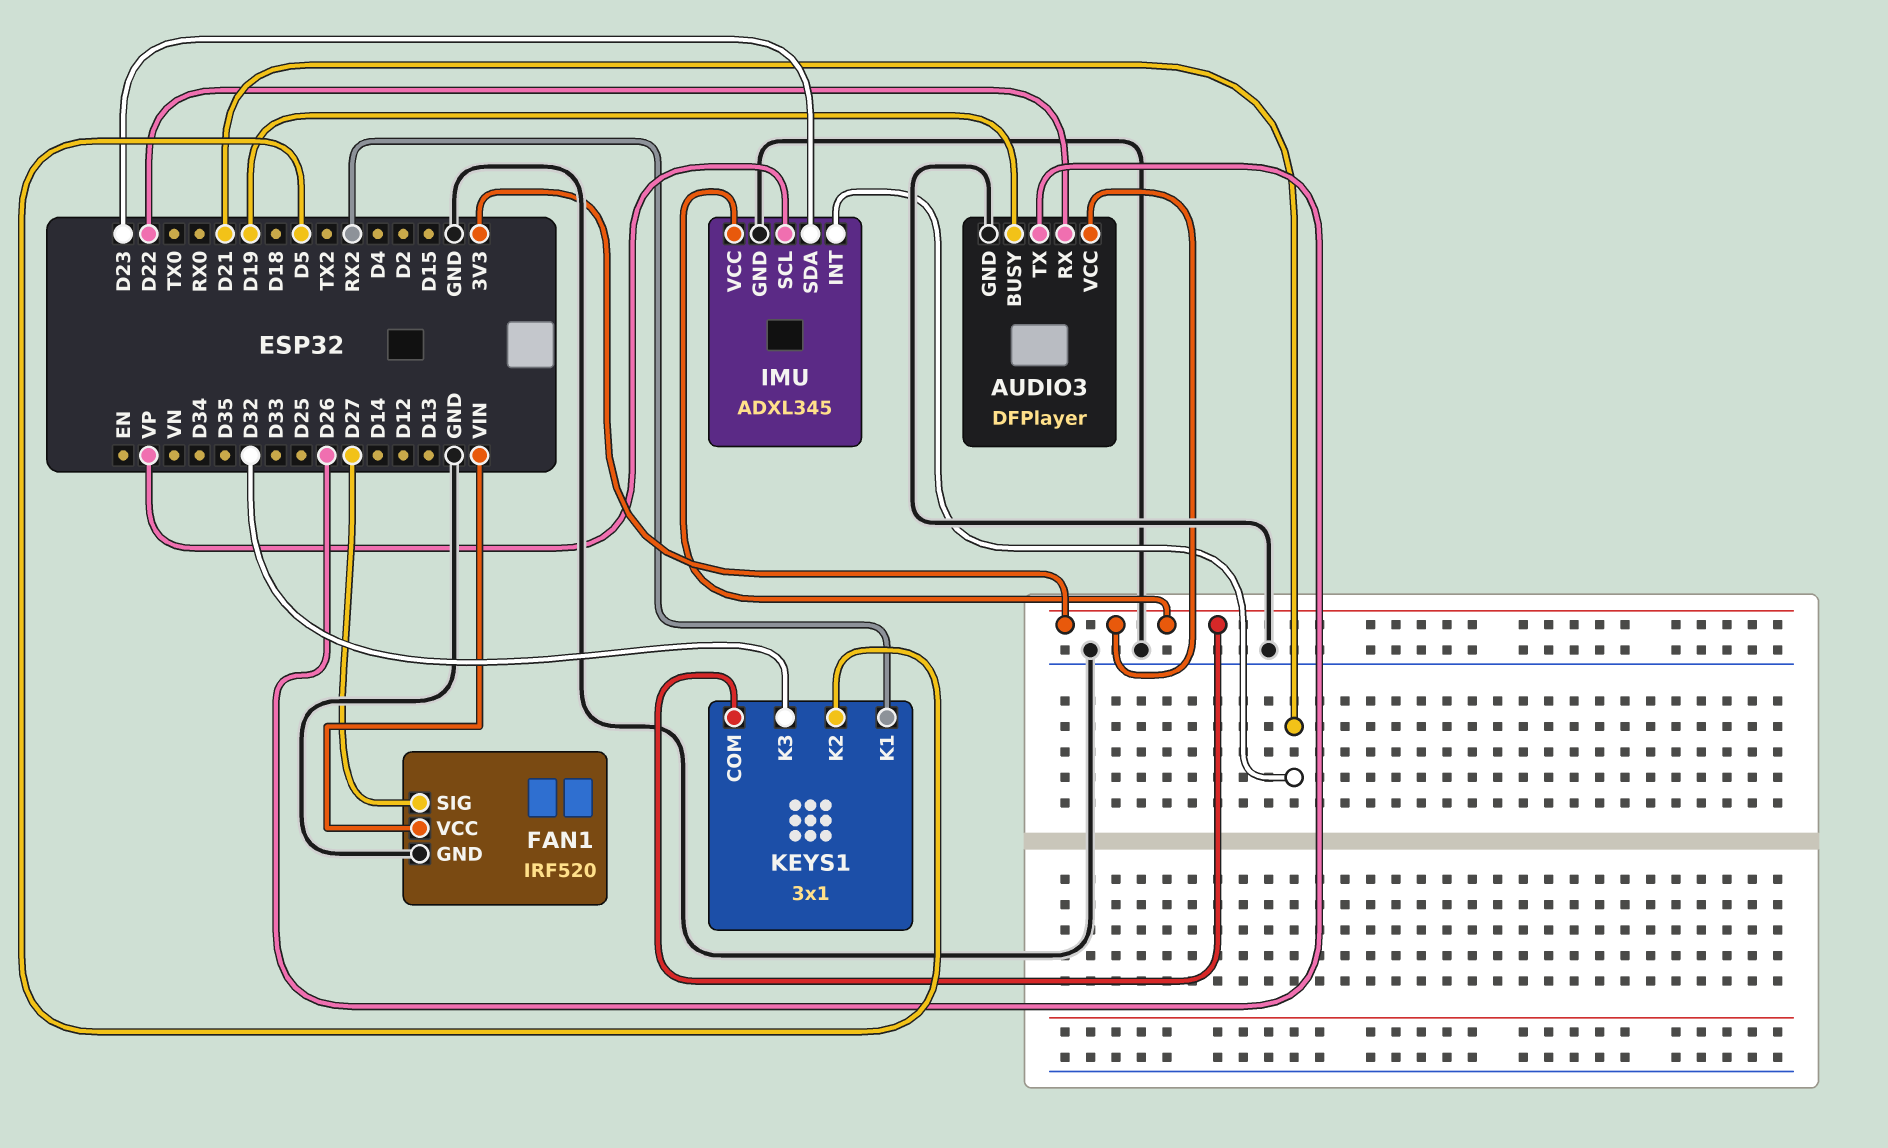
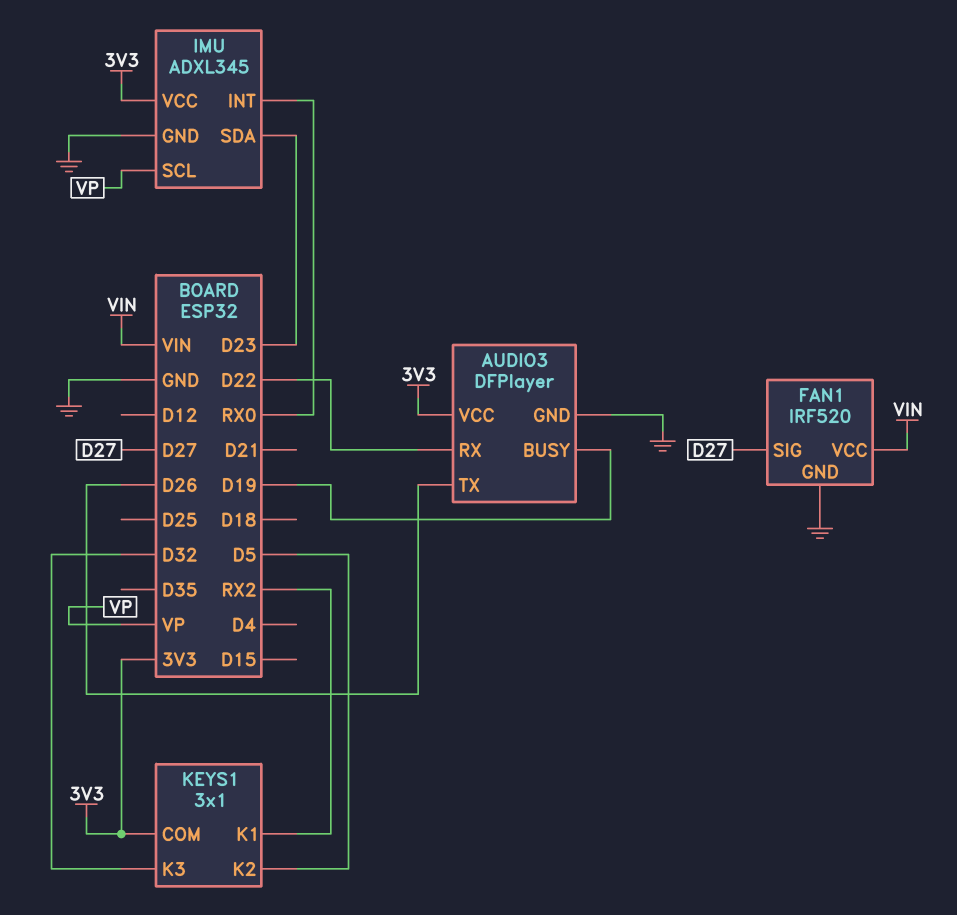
IMU pin INT: D21 -> RX0

